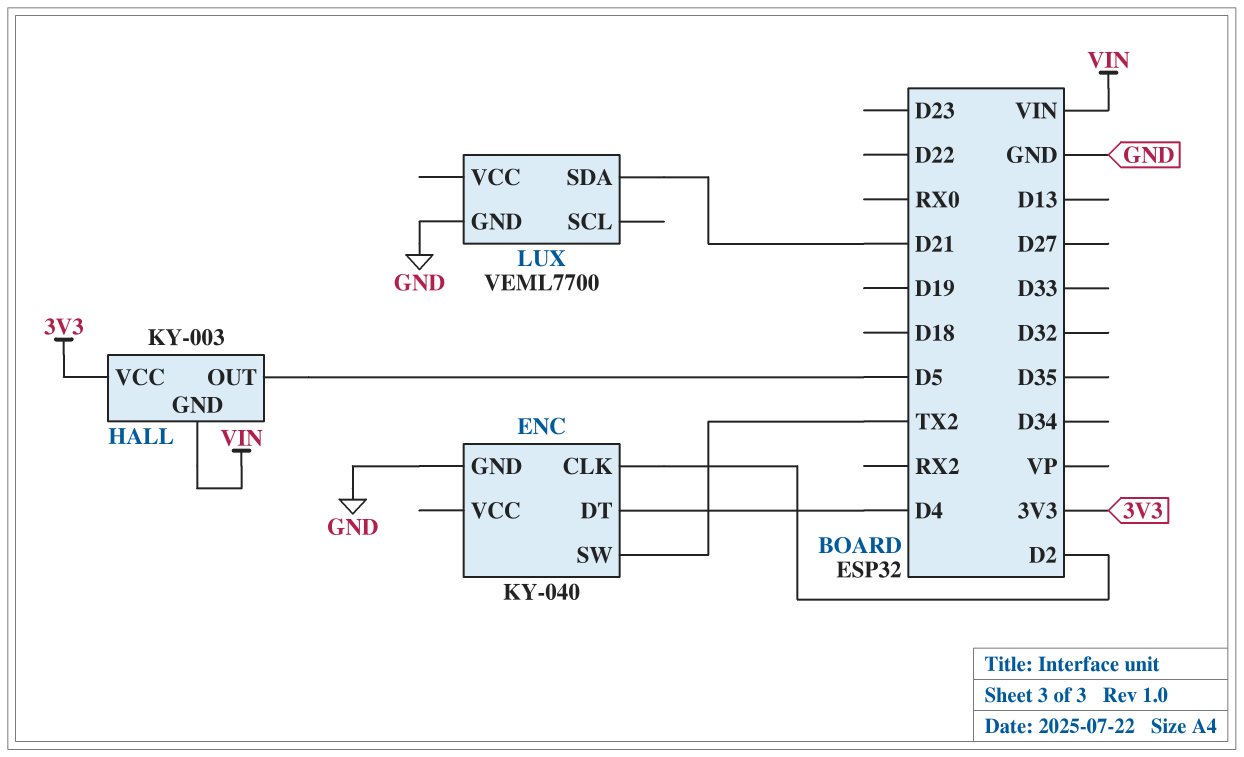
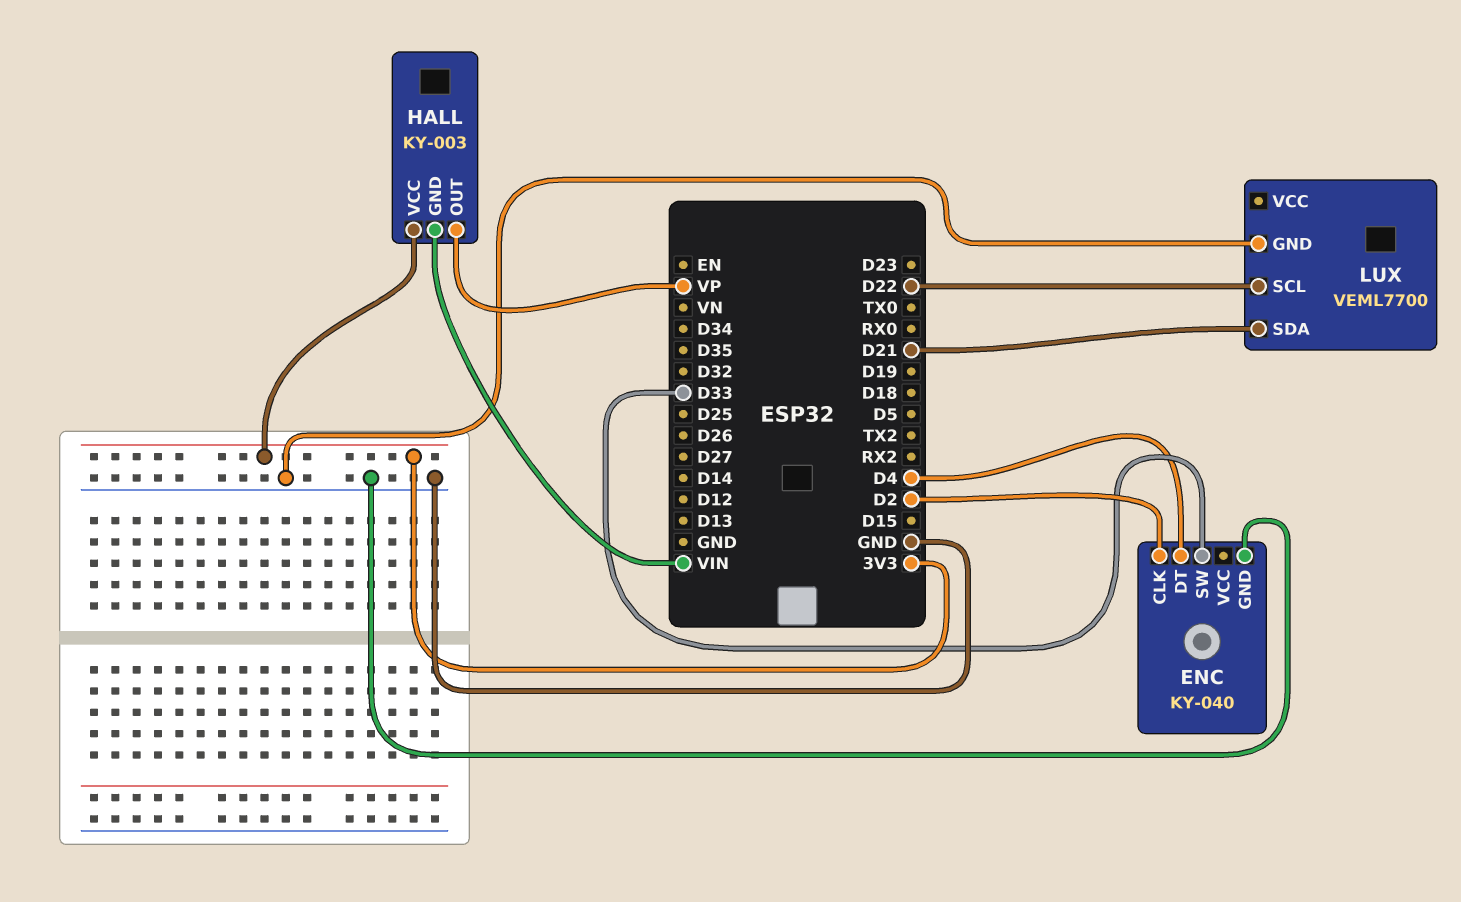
ENC pin SW: TX2 -> D33
HALL pin OUT: D5 -> VP
LUX pin SCL: none -> D22

